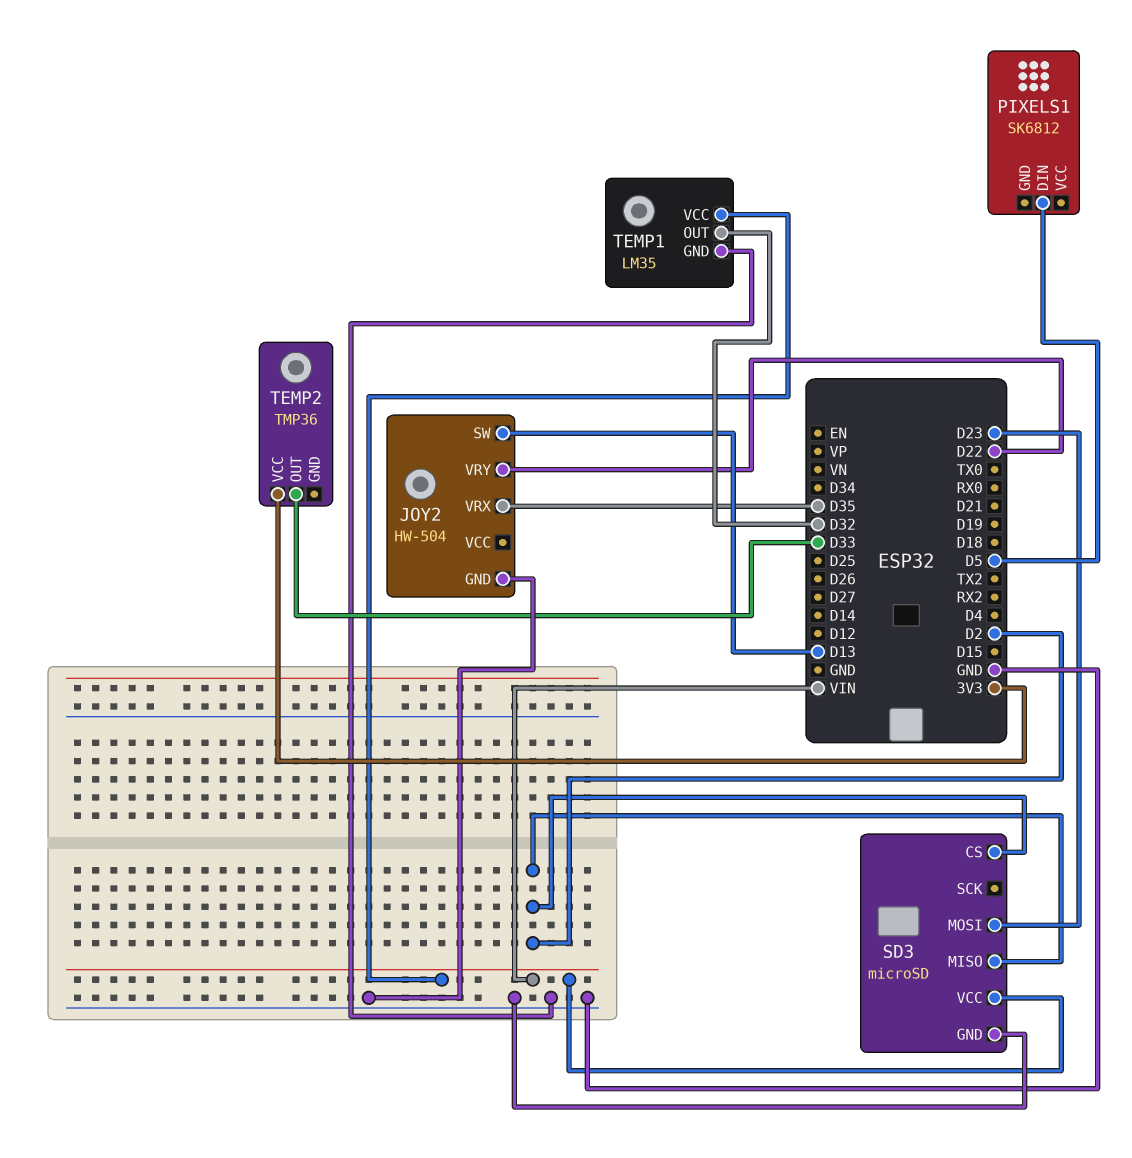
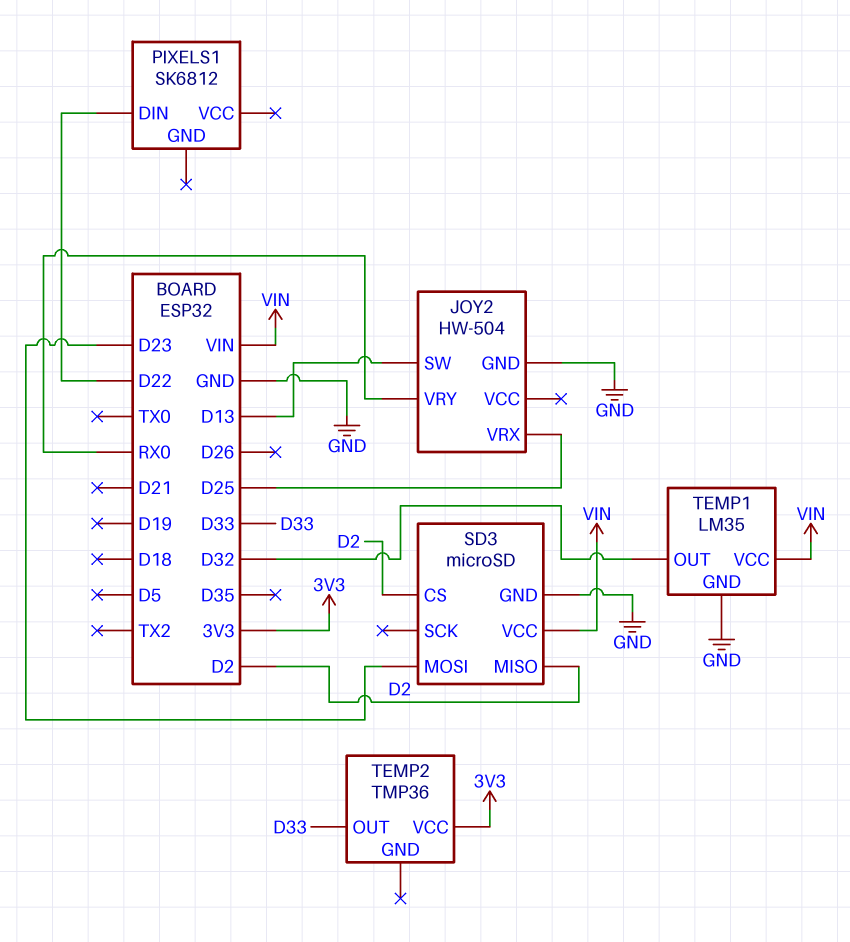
JOY2 pin VRX: D35 -> D25
JOY2 pin VRY: D22 -> RX0
PIXELS1 pin DIN: D5 -> D22

